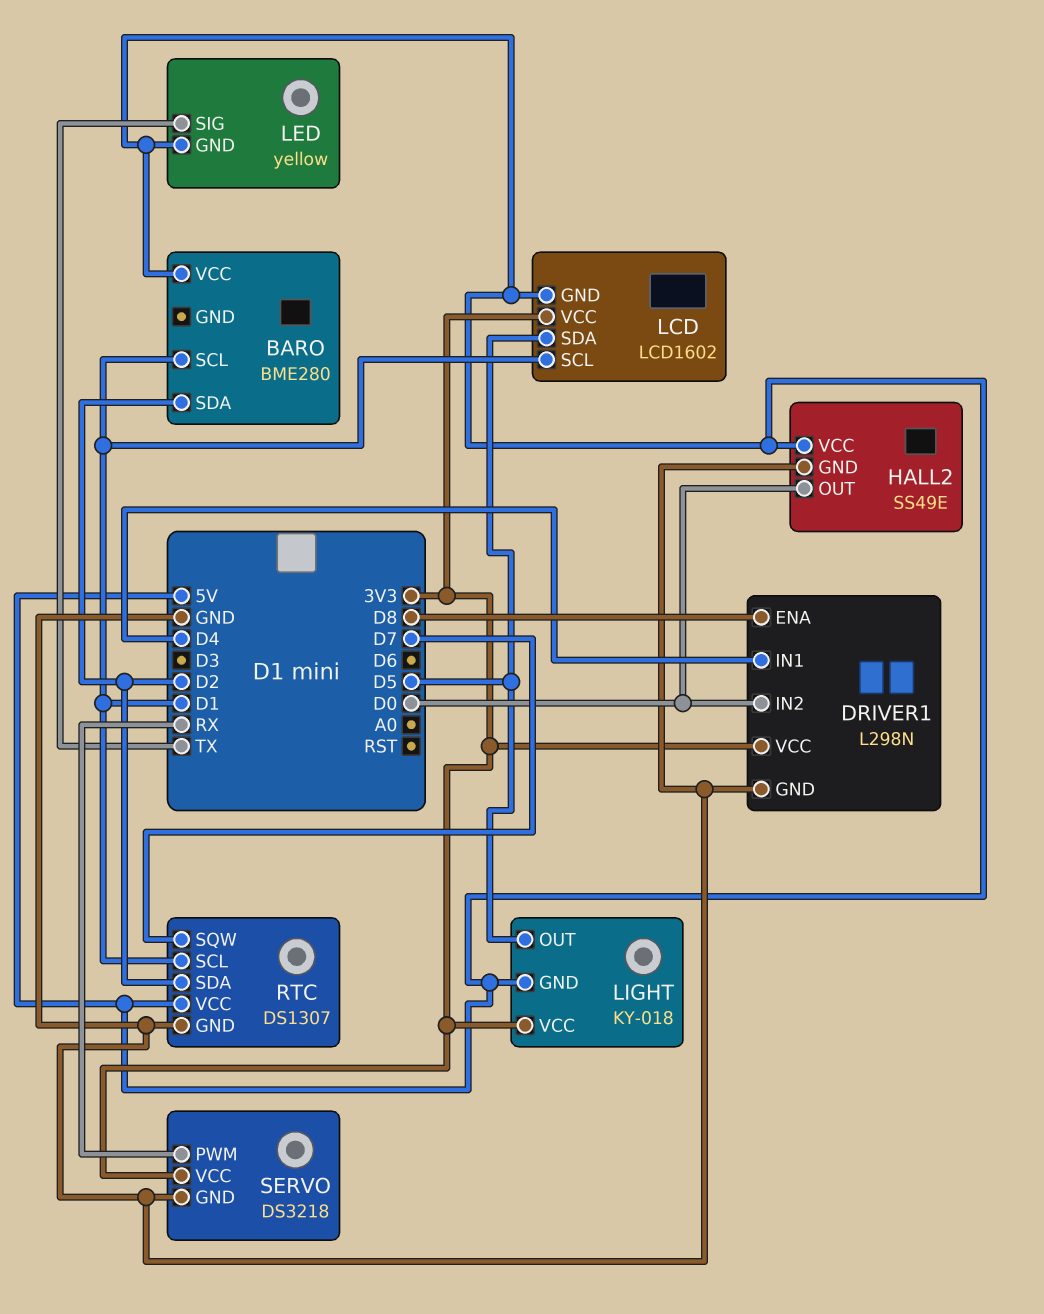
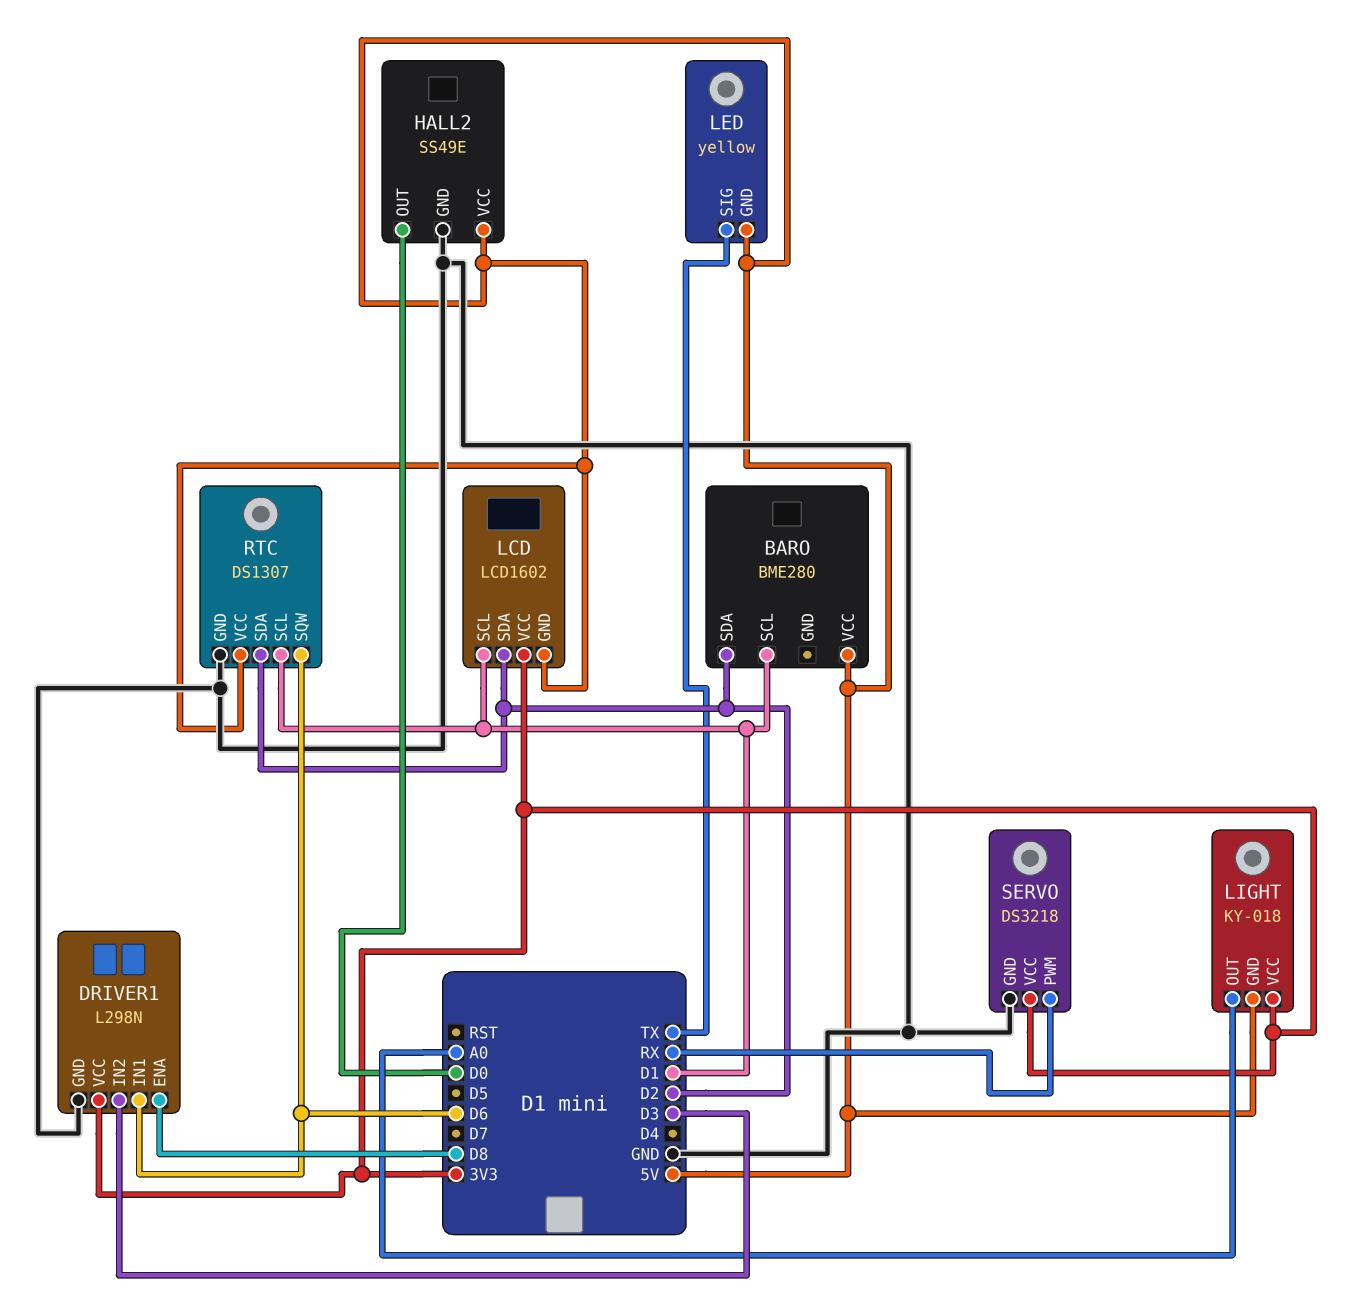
DRIVER1 pin IN1: D4 -> D6
DRIVER1 pin IN2: D0 -> D3
LCD pin SDA: D5 -> D2
LIGHT pin OUT: D5 -> A0
RTC pin SQW: D7 -> D6

